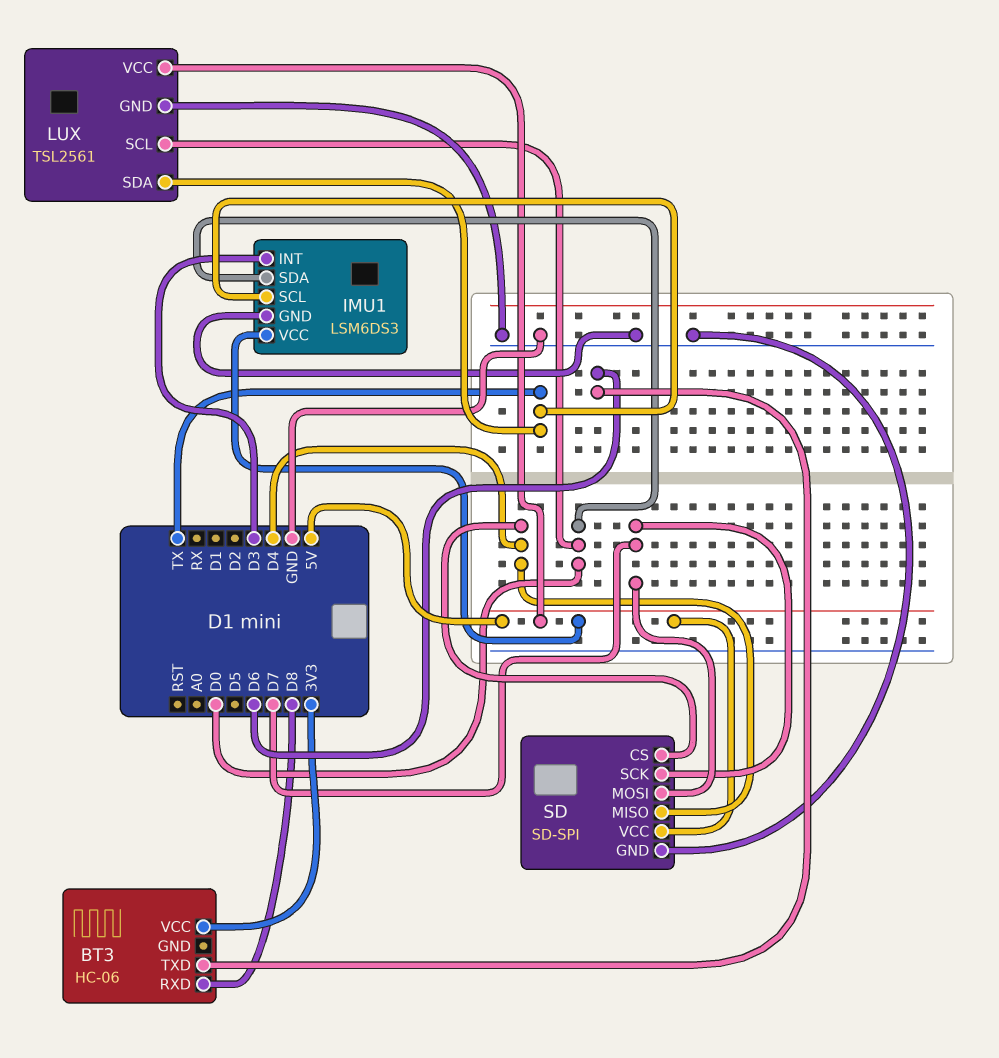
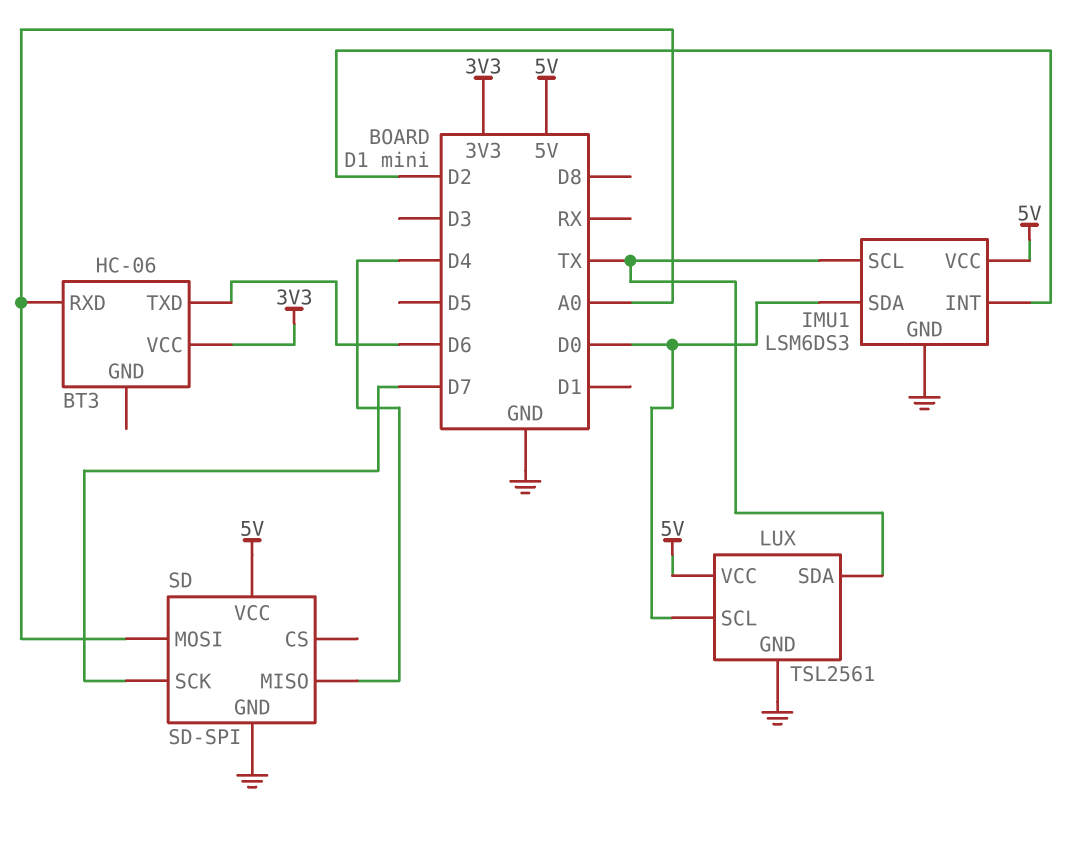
BT3 pin RXD: D8 -> A0
IMU1 pin INT: D3 -> D2
SD pin CS: D4 -> none
SD pin MOSI: D7 -> A0

